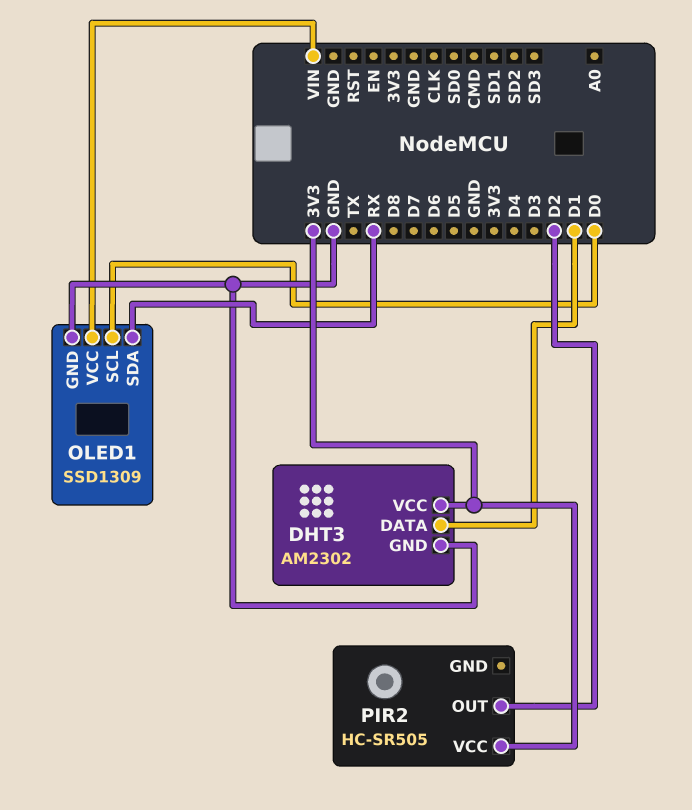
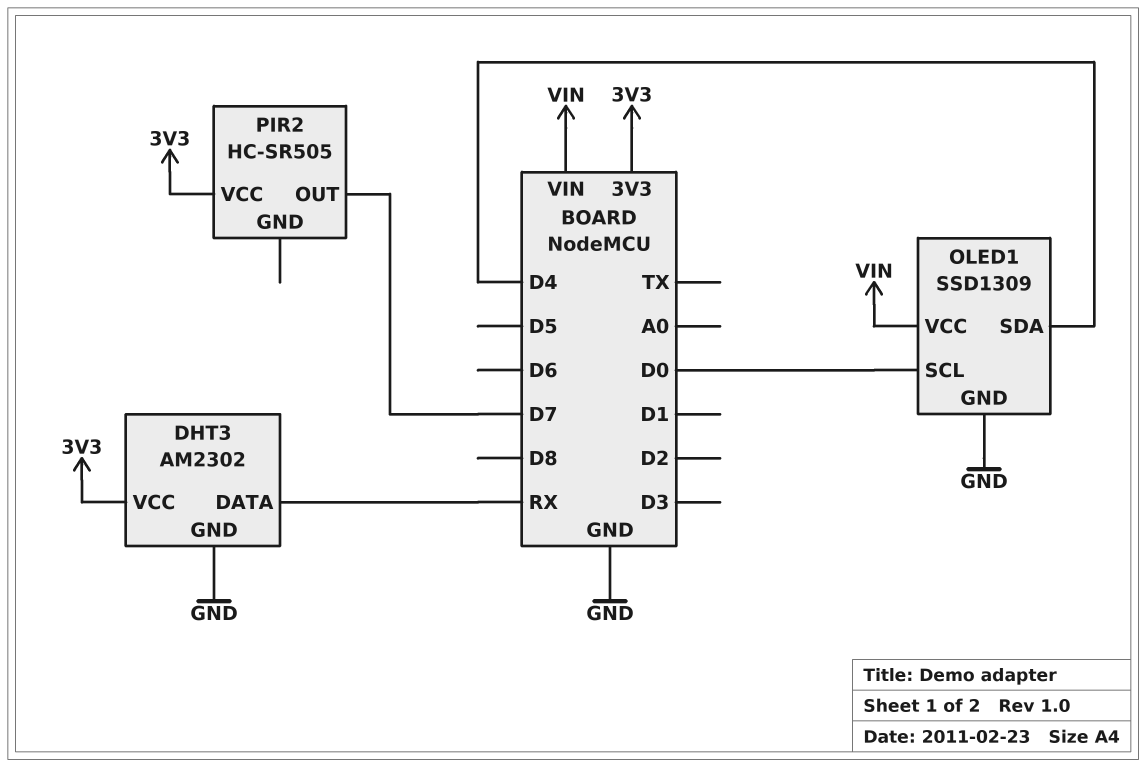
DHT3 pin DATA: D1 -> RX
OLED1 pin SDA: RX -> D4
PIR2 pin OUT: D2 -> D7

